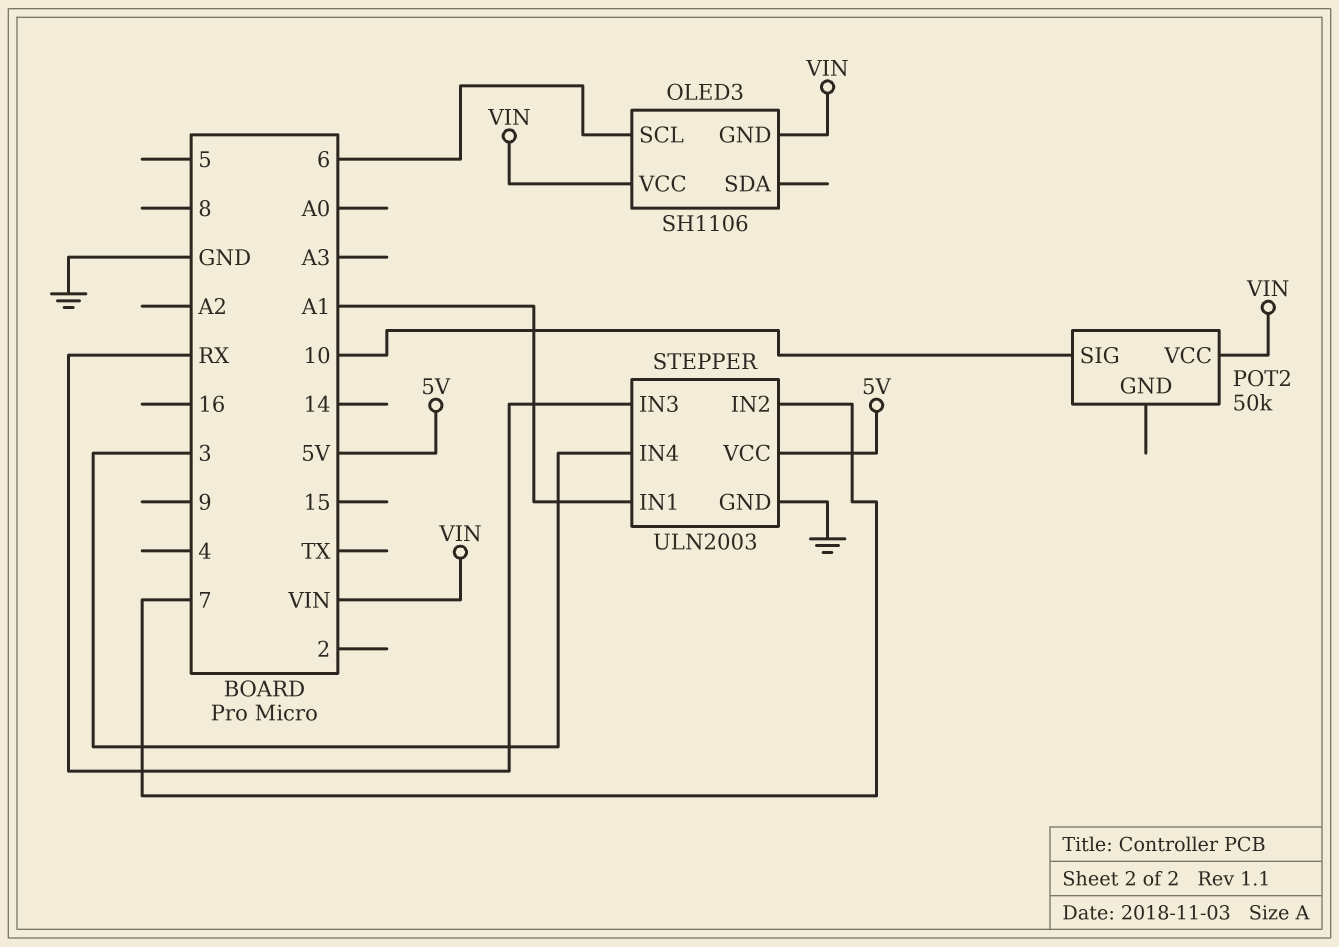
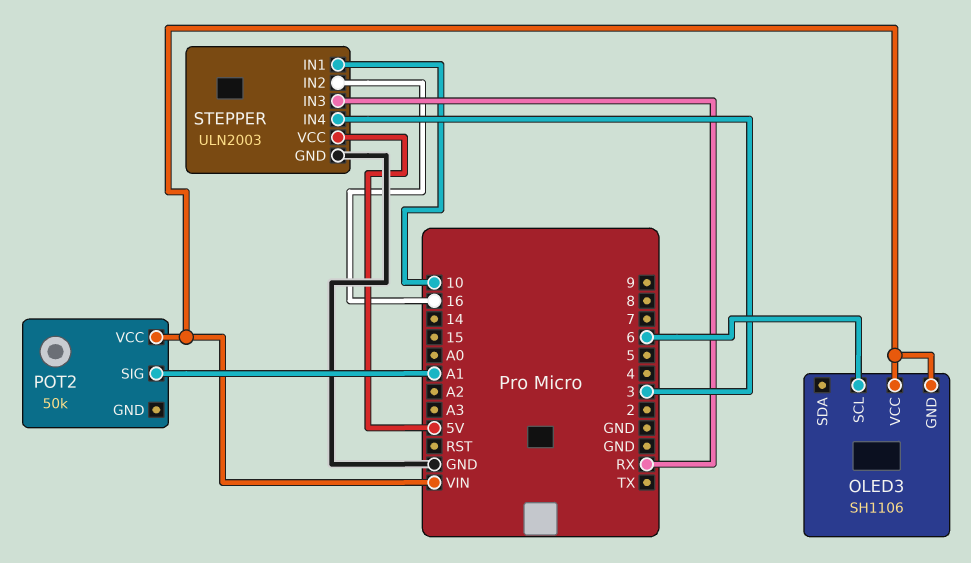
POT2 pin SIG: 10 -> A1
STEPPER pin IN1: A1 -> 10
STEPPER pin IN2: 7 -> 16

